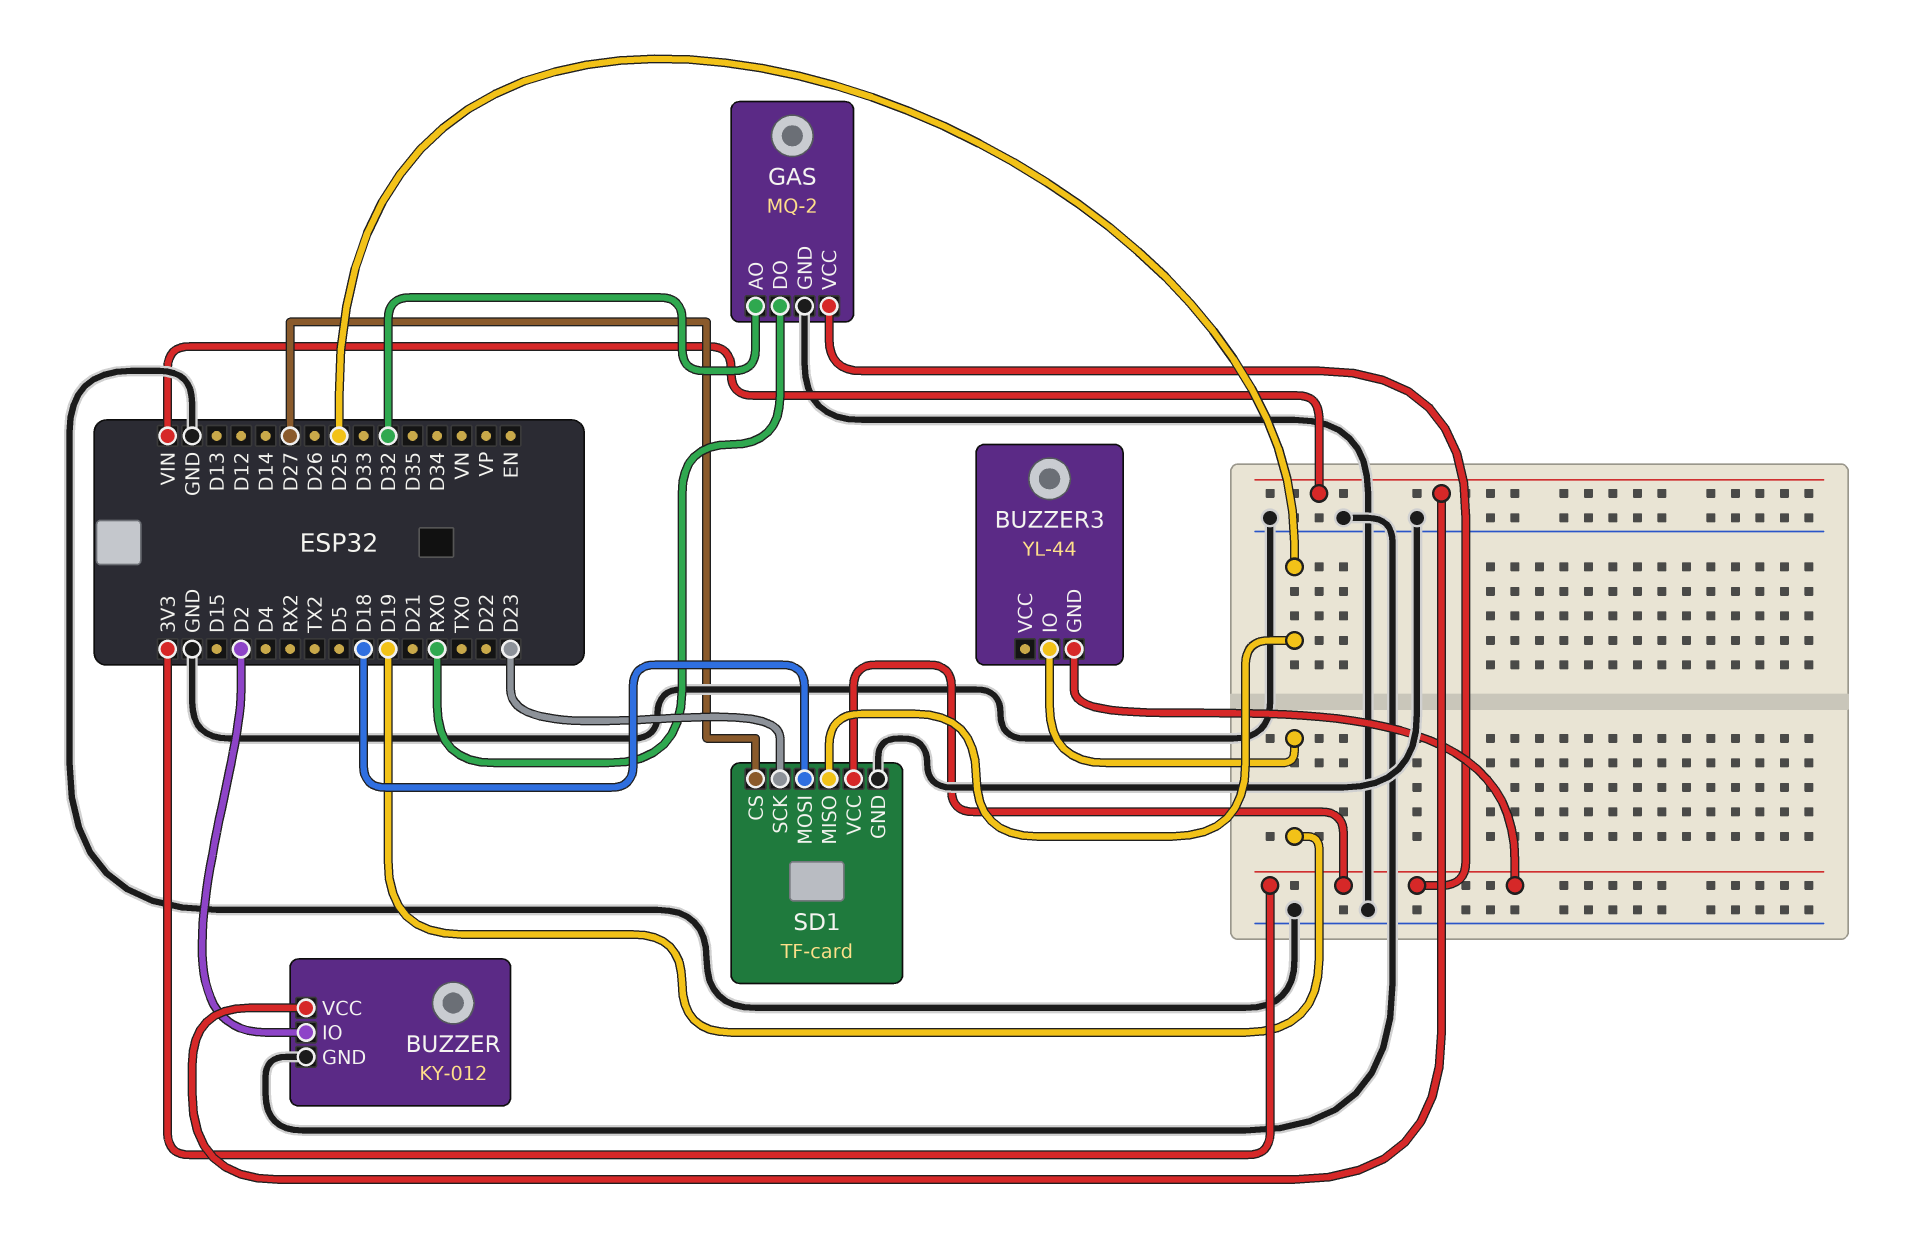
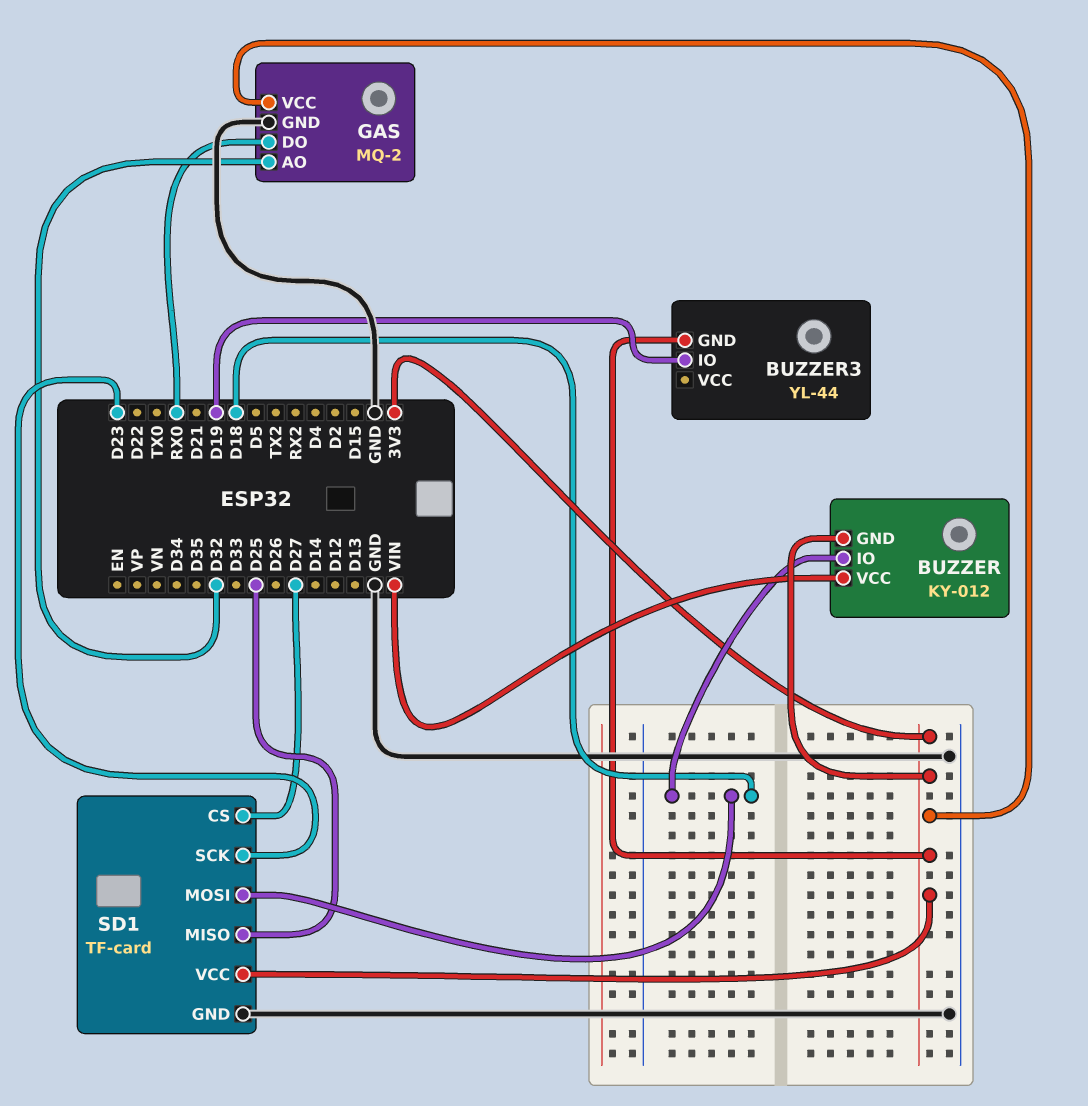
BUZZER pin GND: GND -> 3V3
BUZZER pin IO: D2 -> D18

